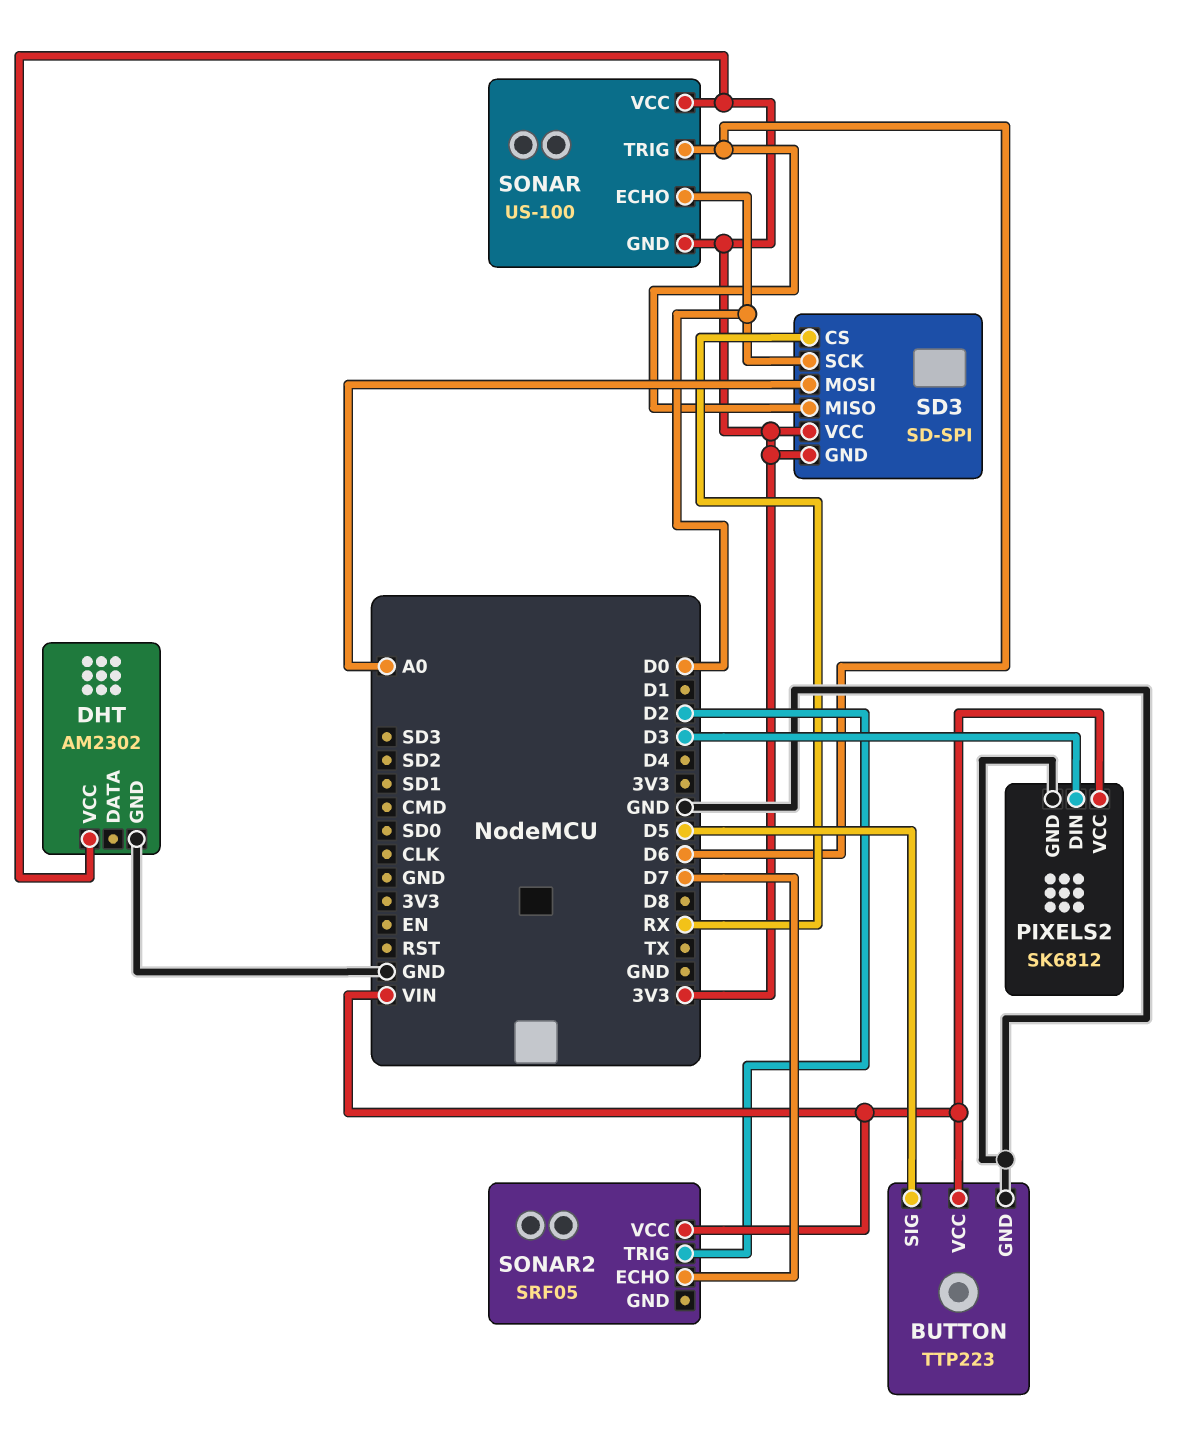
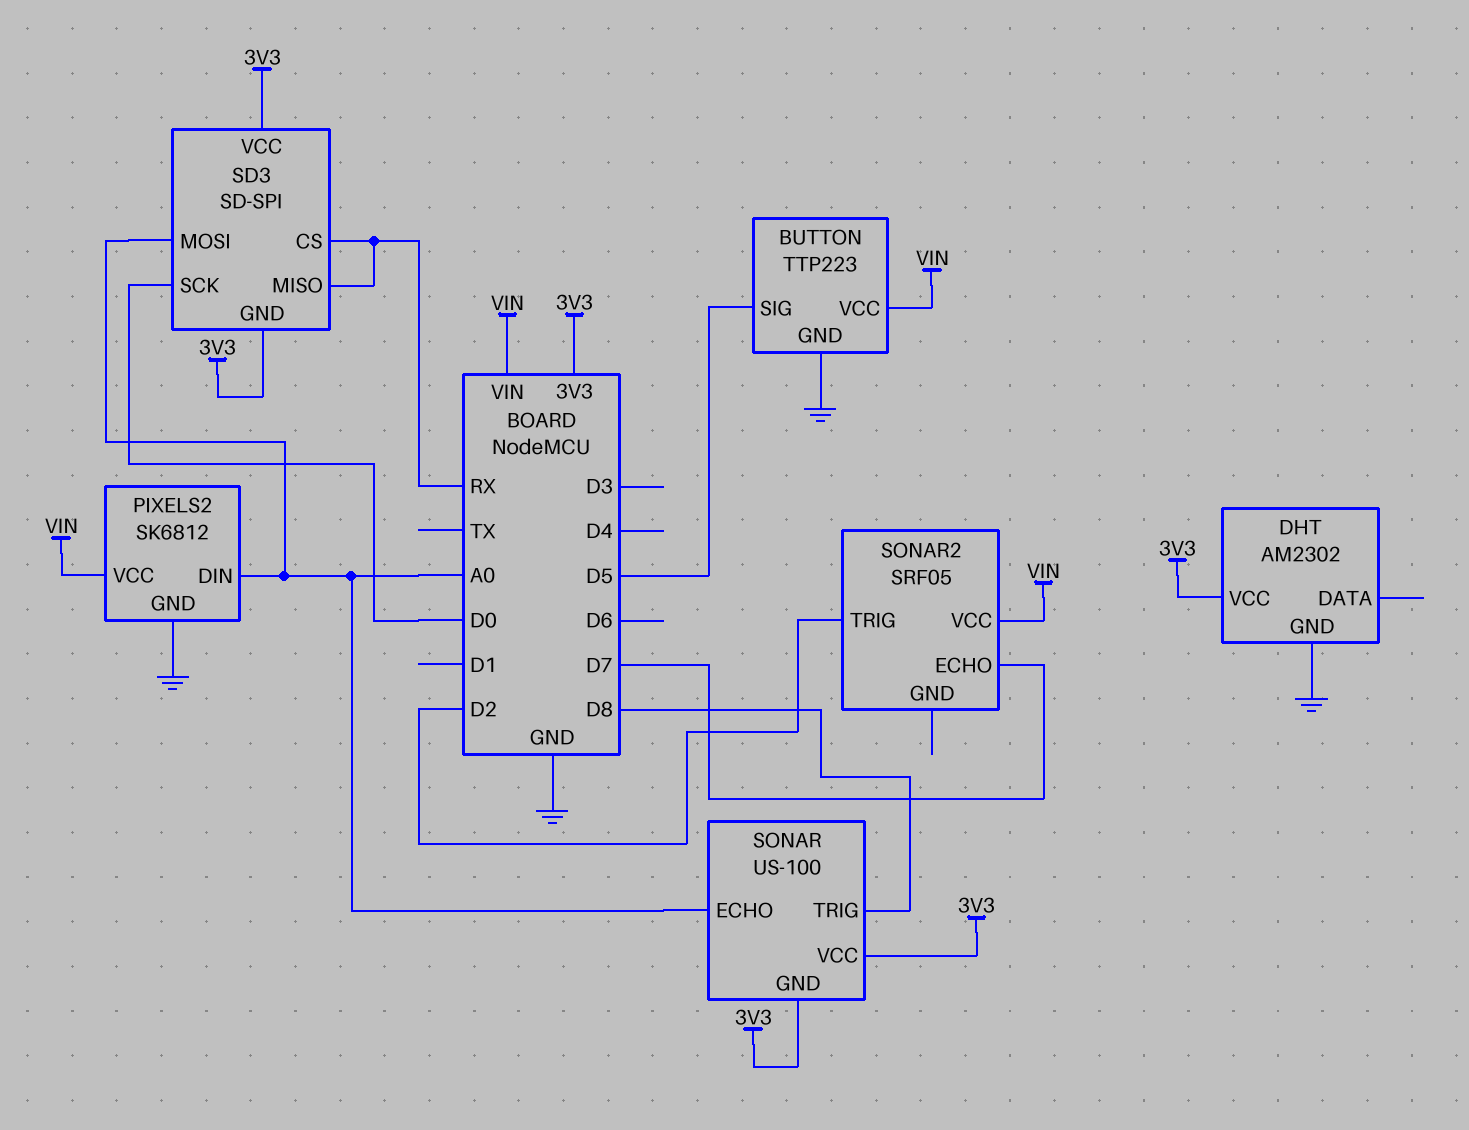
PIXELS2 pin DIN: D3 -> A0
SD3 pin MISO: D6 -> RX
SONAR pin ECHO: D0 -> A0
SONAR pin TRIG: D6 -> D8

